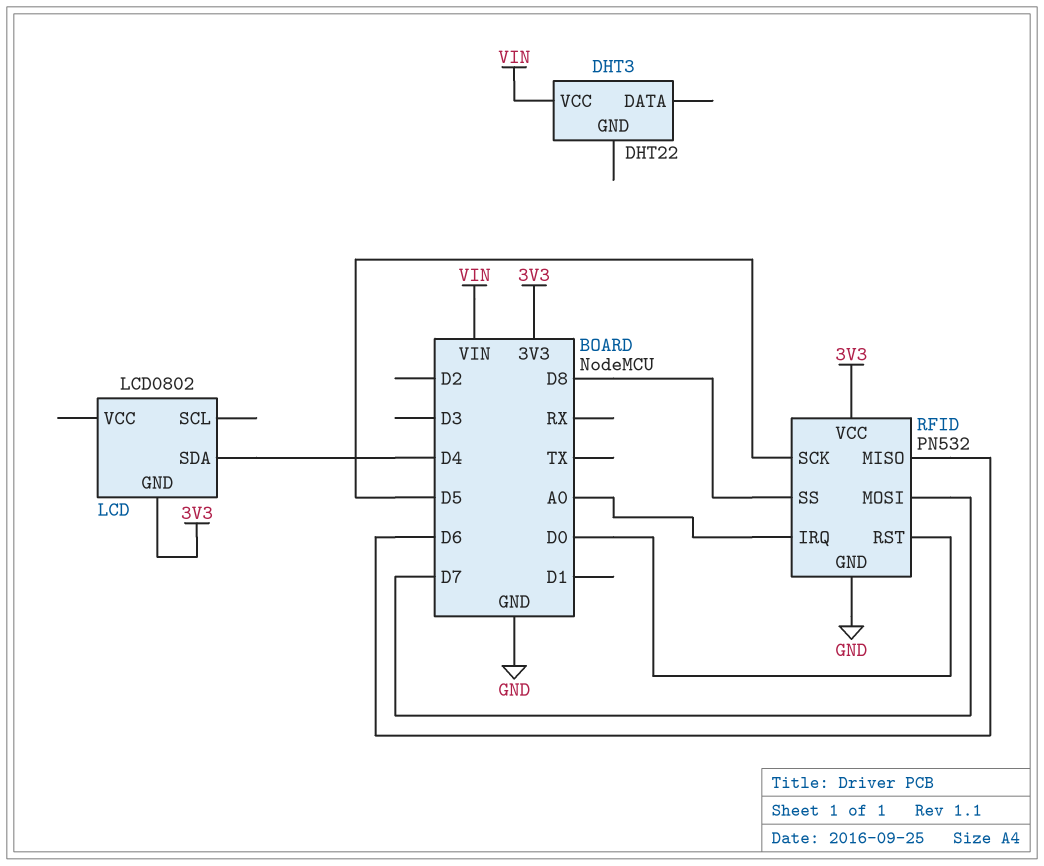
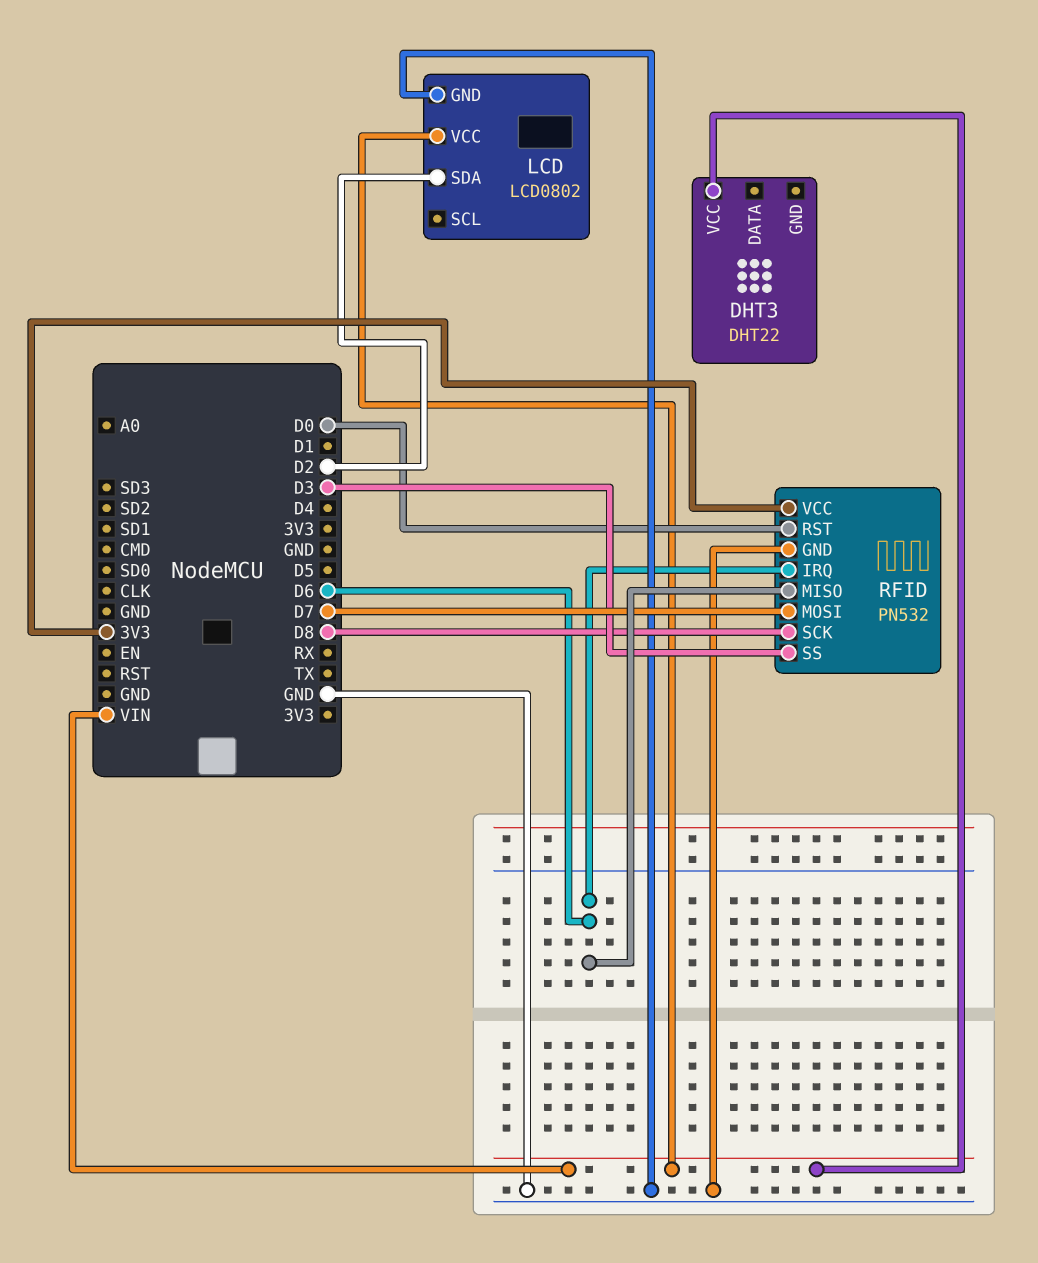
LCD pin GND: 3V3 -> GND
LCD pin SDA: D4 -> D2
LCD pin VCC: none -> VIN
RFID pin IRQ: A0 -> D6
RFID pin SCK: D5 -> D8
RFID pin SS: D8 -> D3

